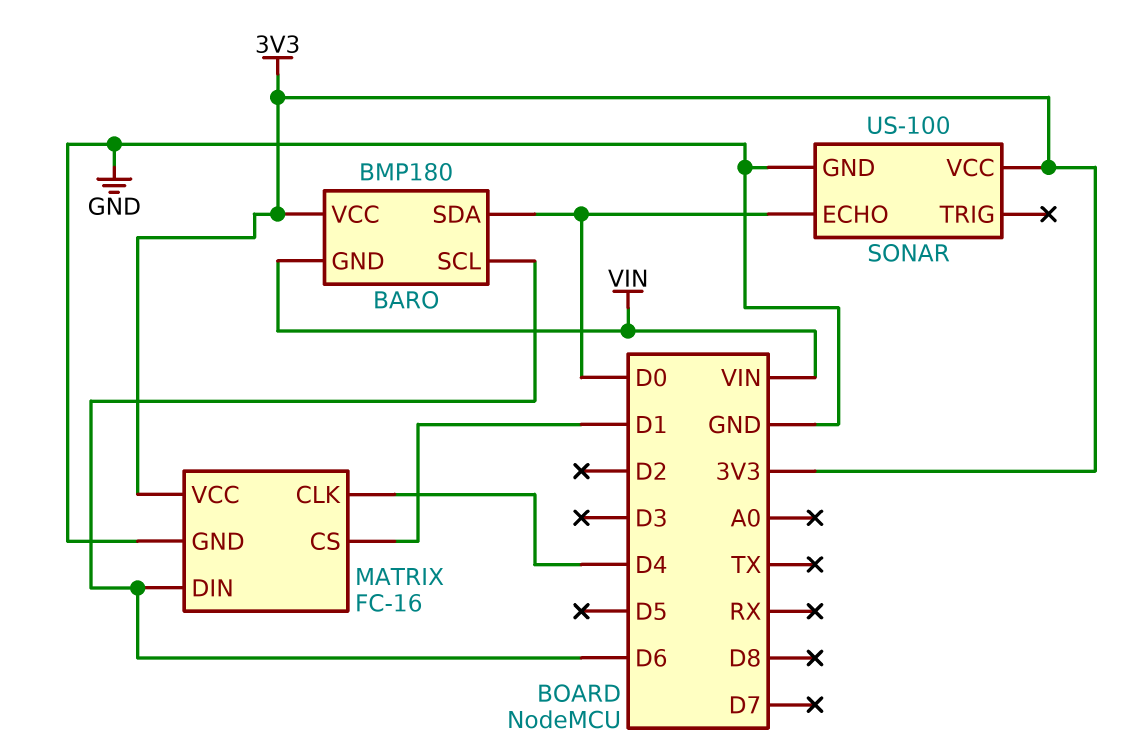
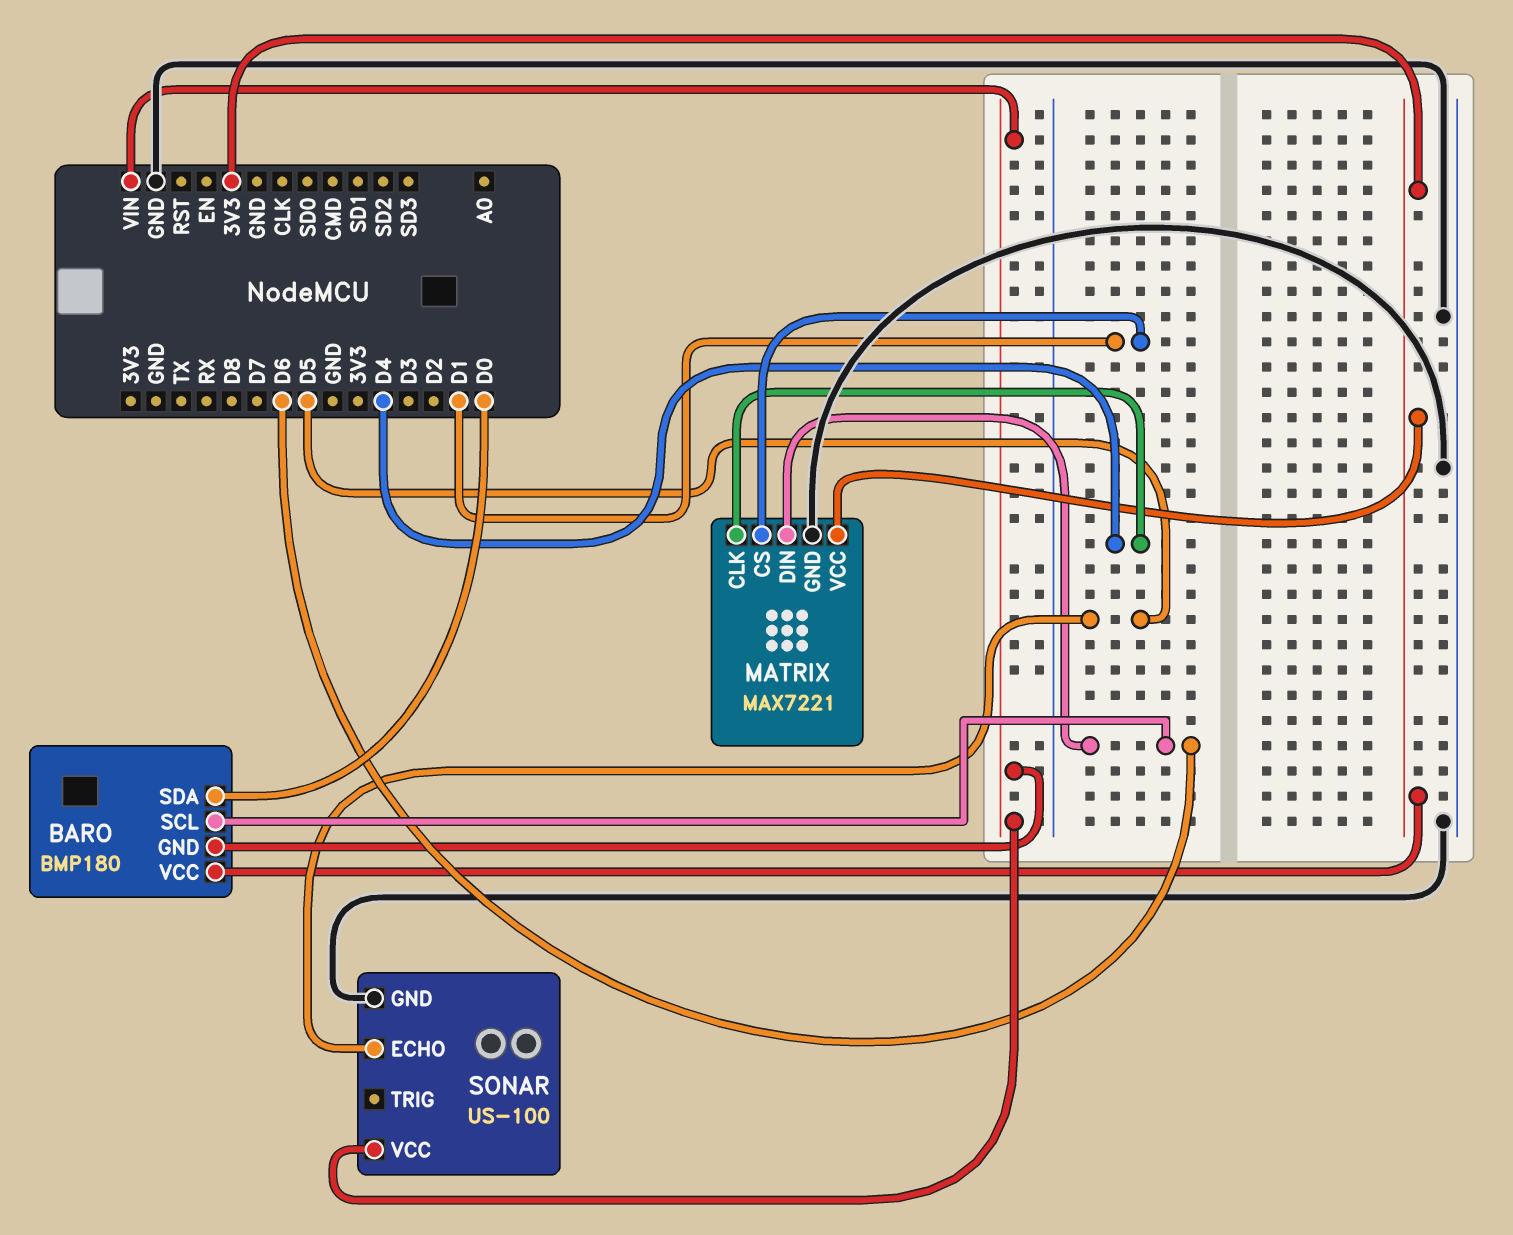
MATRIX: FC-16 -> MAX7221
SONAR pin ECHO: D0 -> D5
SONAR pin VCC: 3V3 -> VIN

